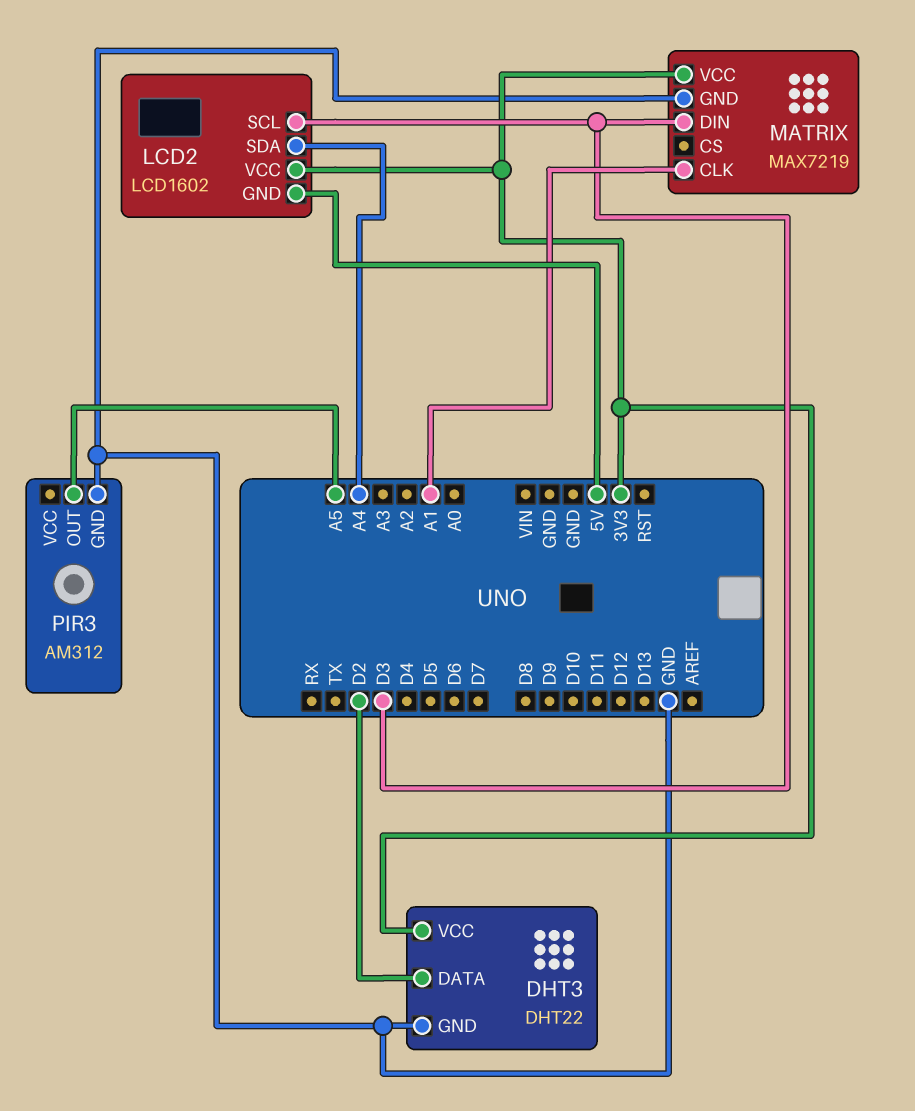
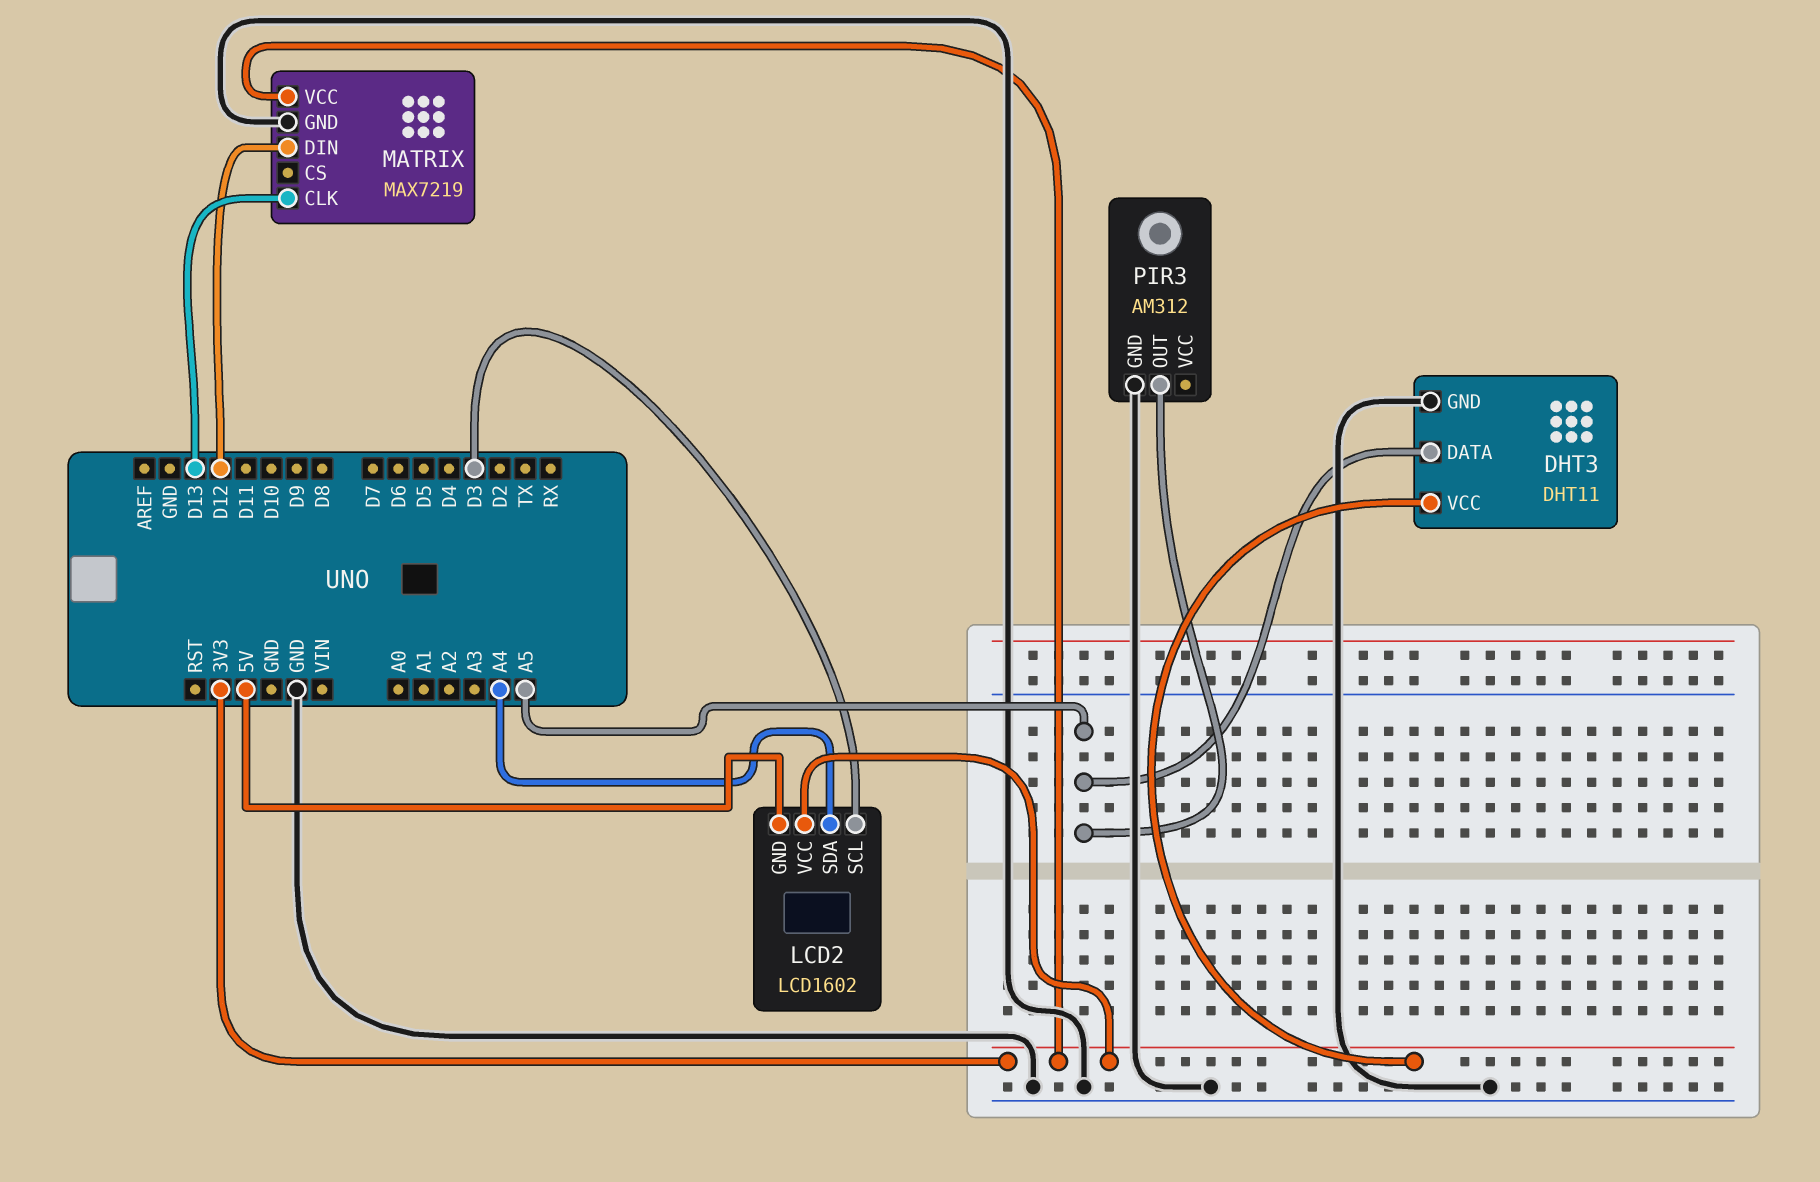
DHT3: DHT22 -> DHT11
DHT3 pin DATA: D2 -> A5
MATRIX pin CLK: A1 -> D13
MATRIX pin DIN: D3 -> D12

